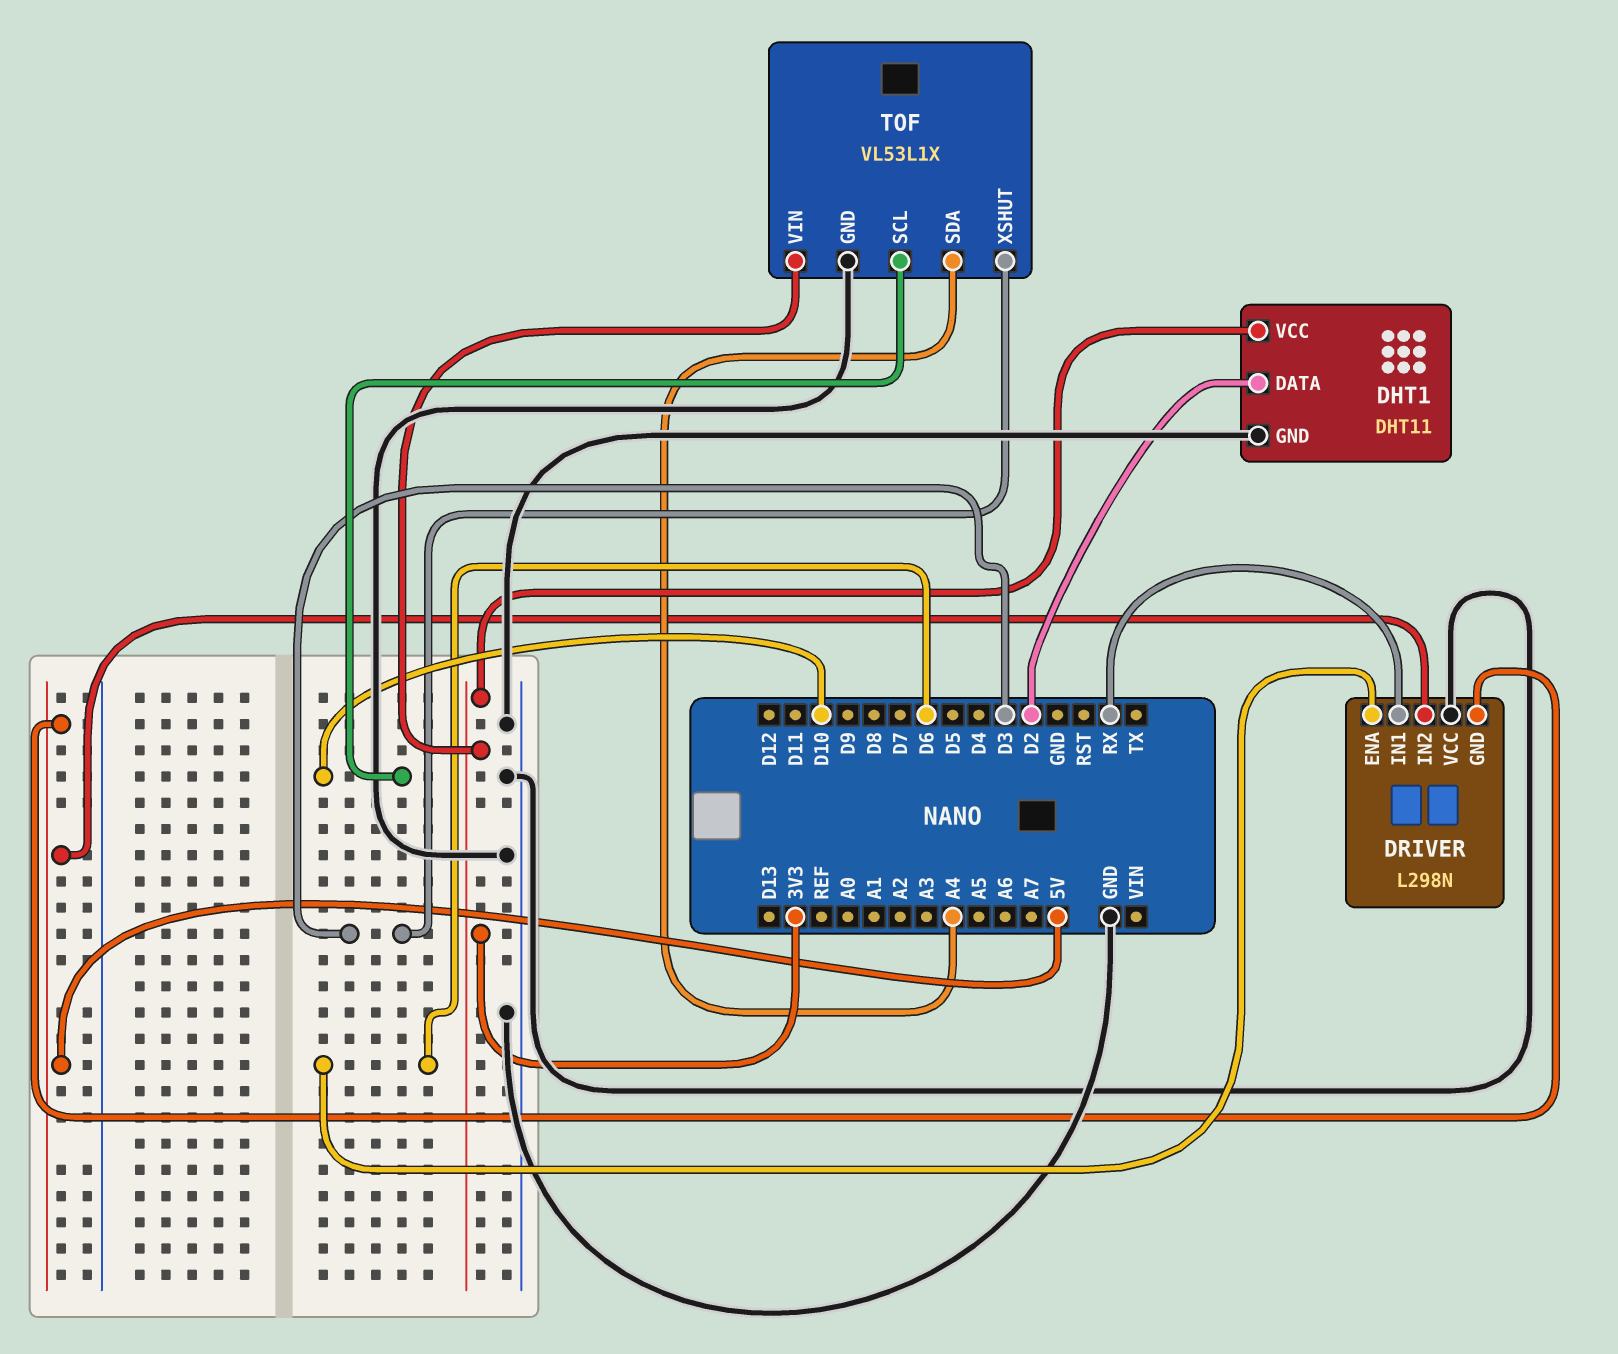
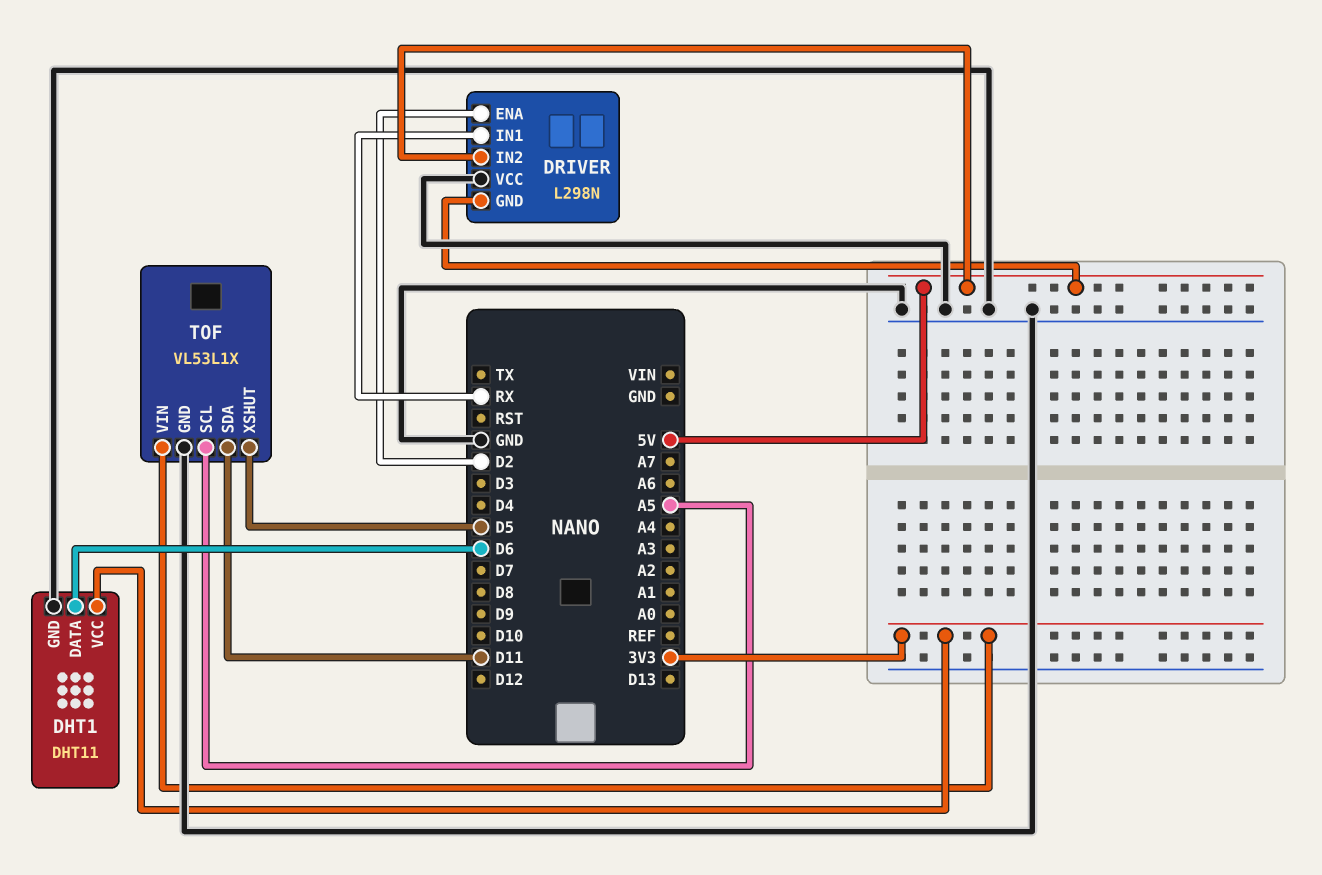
DHT1 pin DATA: D2 -> D6
DRIVER pin ENA: D6 -> D2
TOF pin SCL: D10 -> A5
TOF pin SDA: A4 -> D11
TOF pin XSHUT: D3 -> D5

